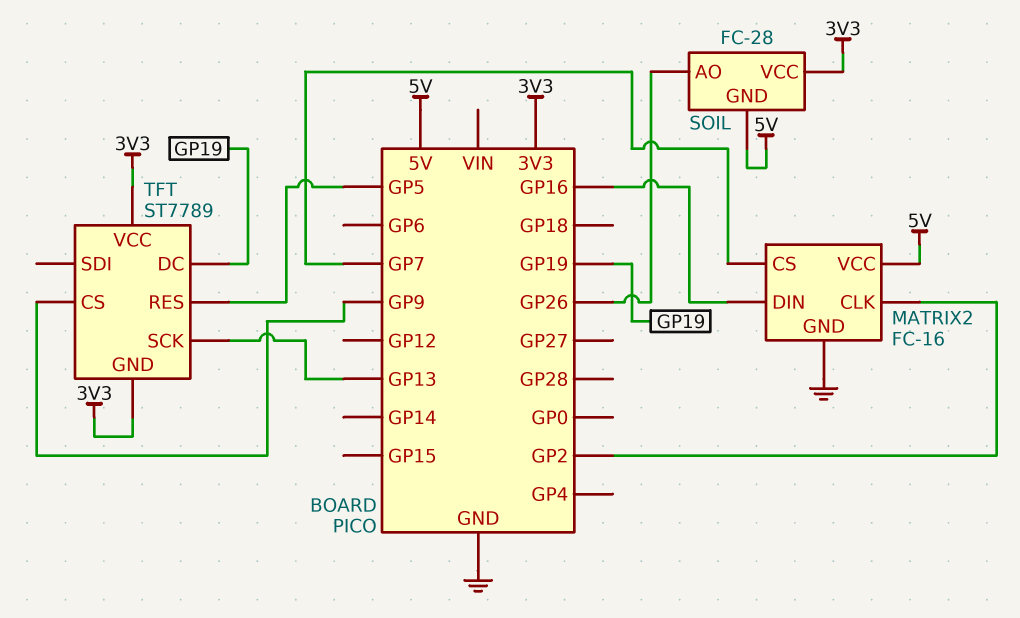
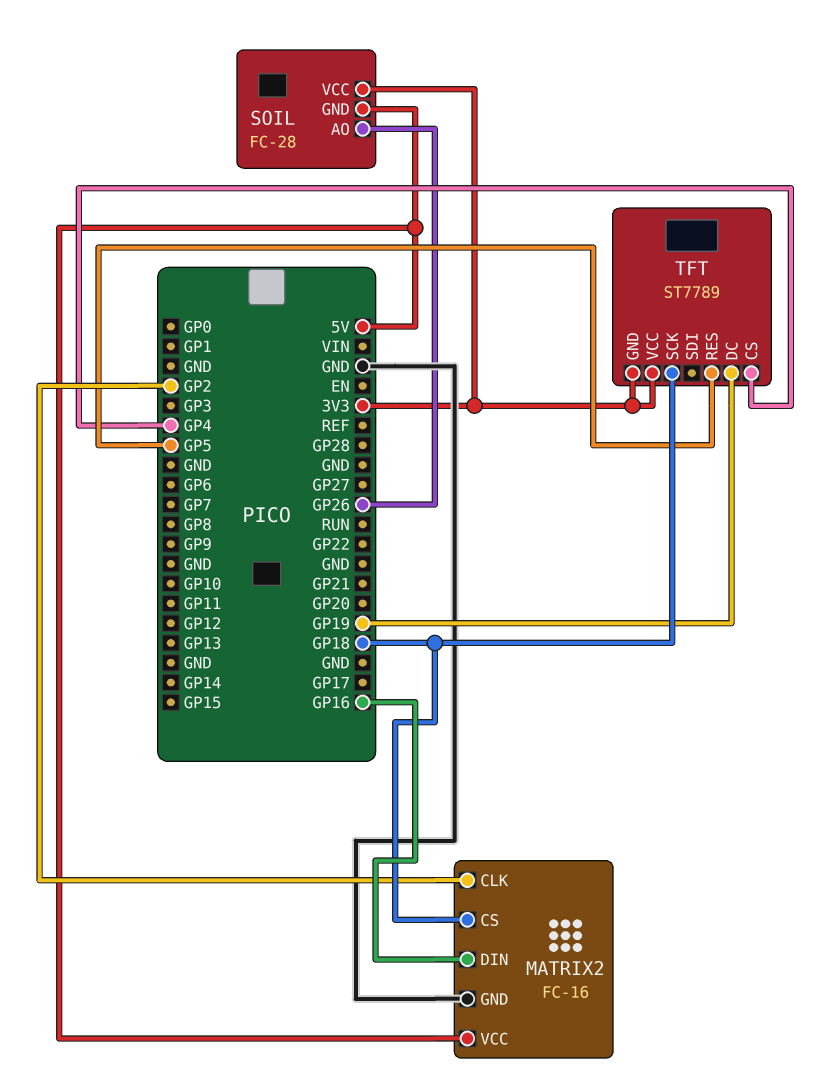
MATRIX2 pin CS: GP7 -> GP18
TFT pin CS: GP9 -> GP4
TFT pin SCK: GP13 -> GP18

